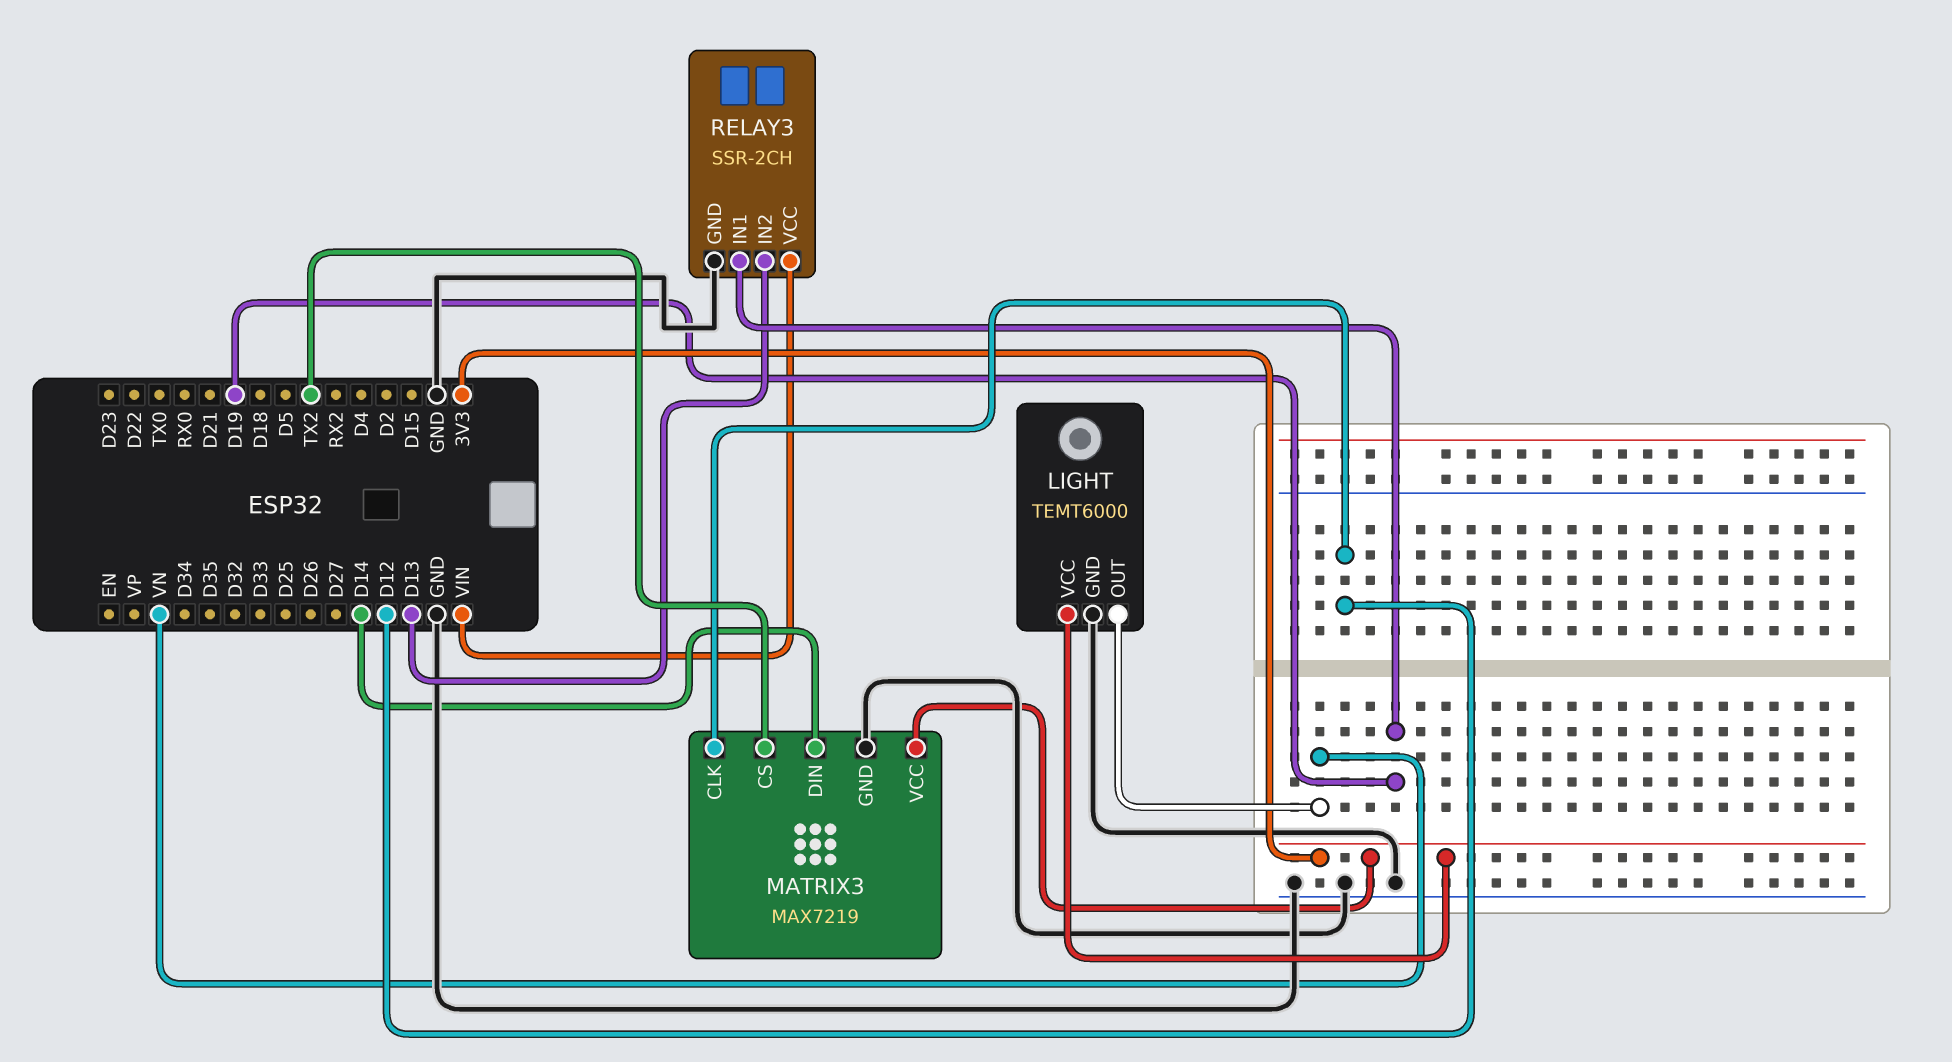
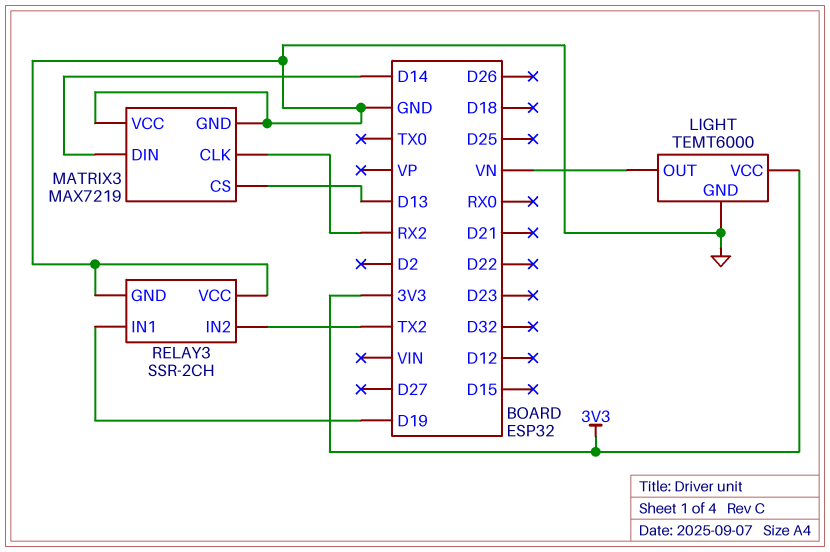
MATRIX3 pin CLK: D12 -> RX2
MATRIX3 pin CS: TX2 -> D13
MATRIX3 pin VCC: 3V3 -> GND
RELAY3 pin IN2: D13 -> TX2
RELAY3 pin VCC: VIN -> GND

